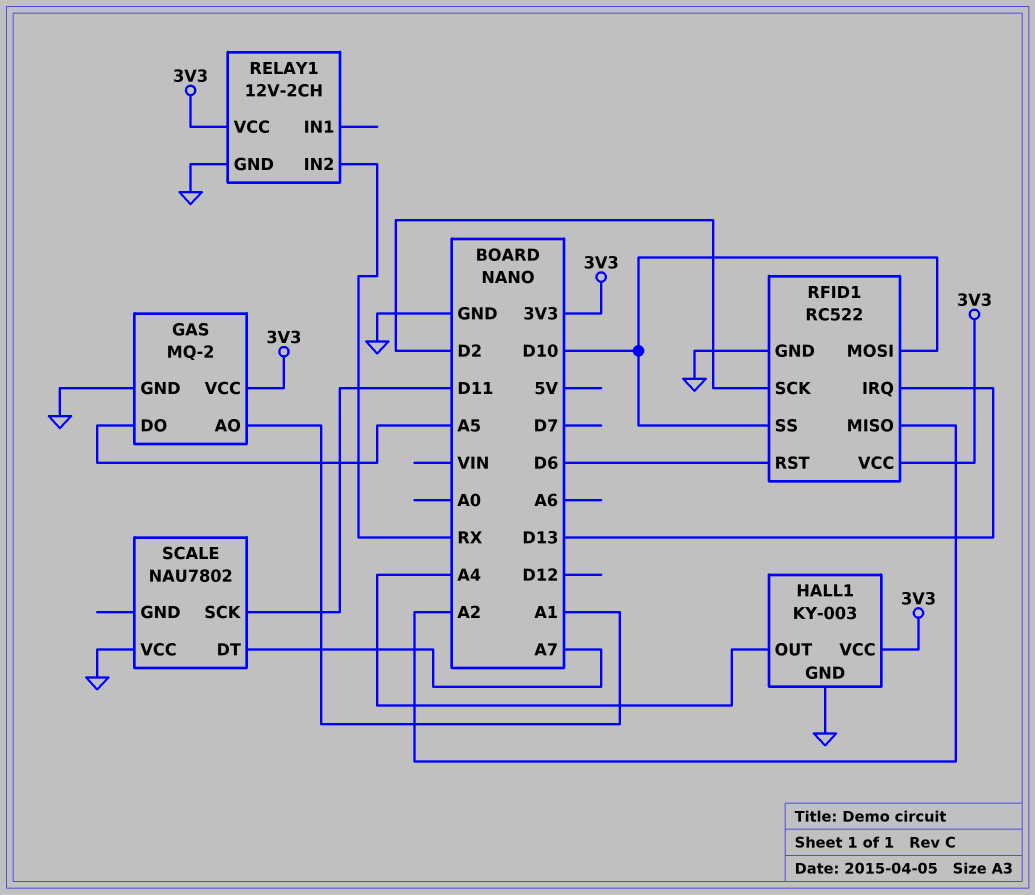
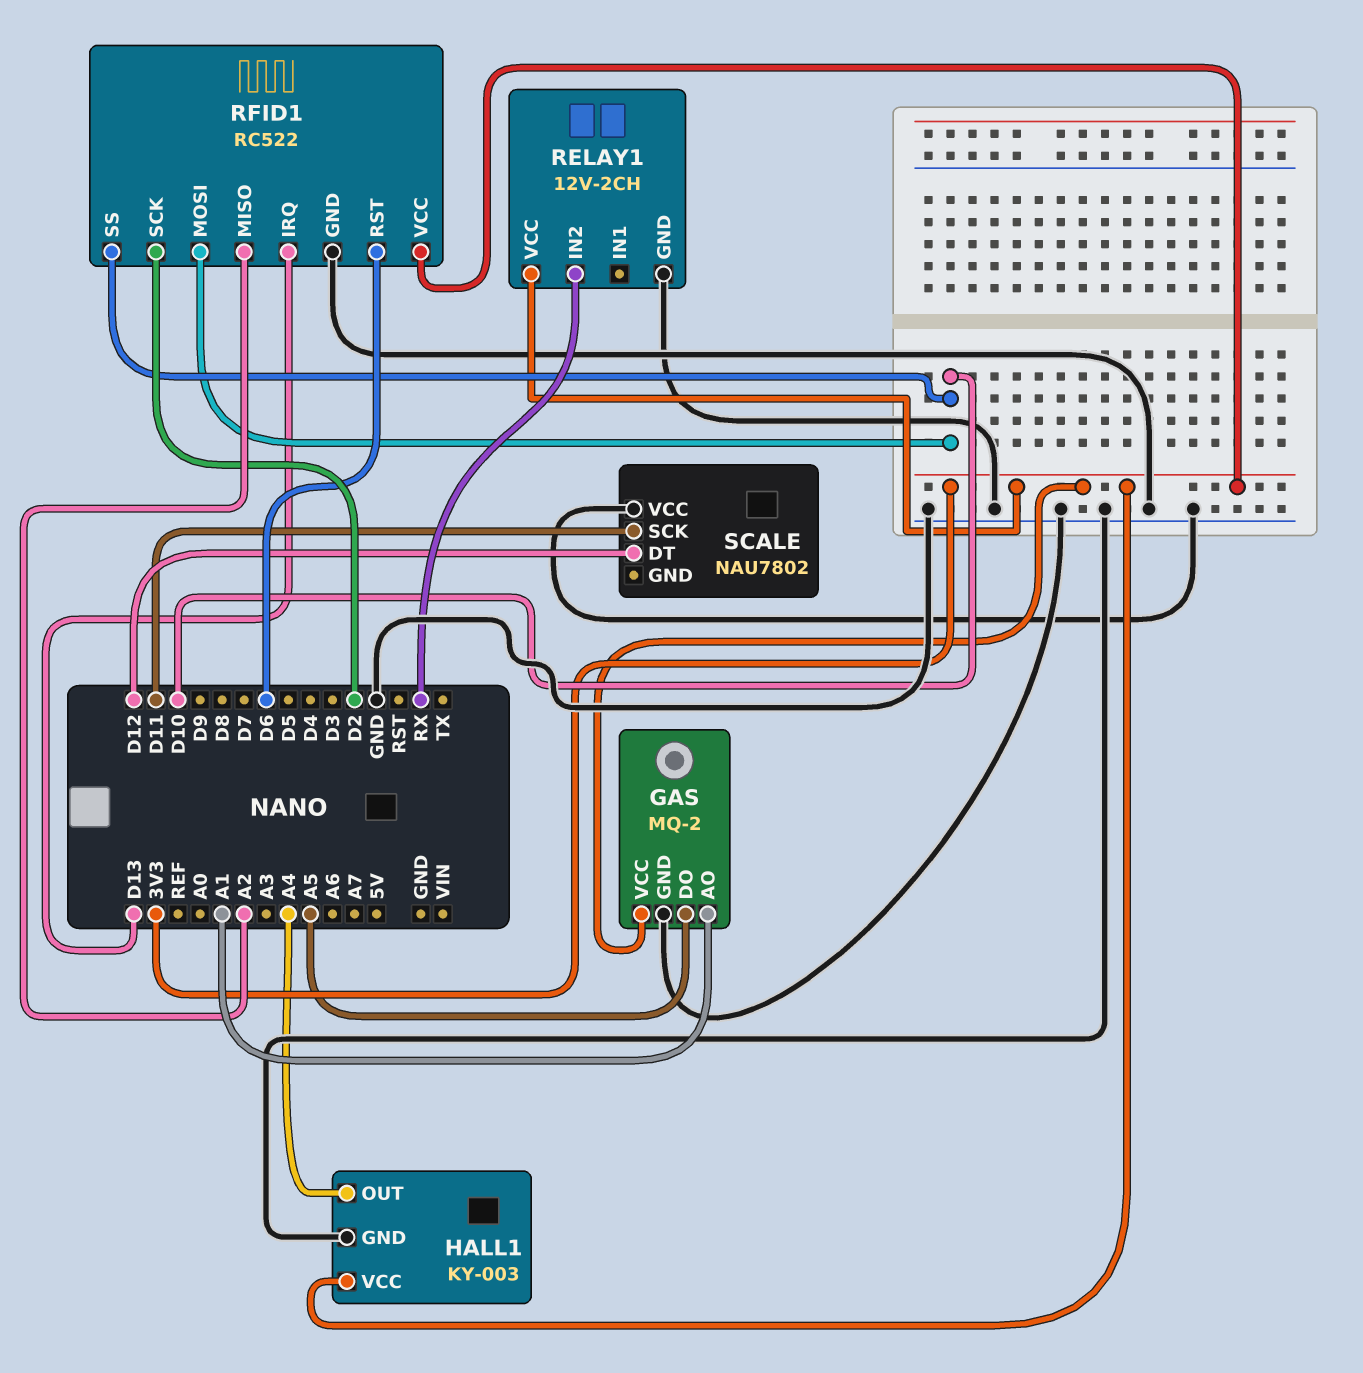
SCALE pin DT: A7 -> D12

